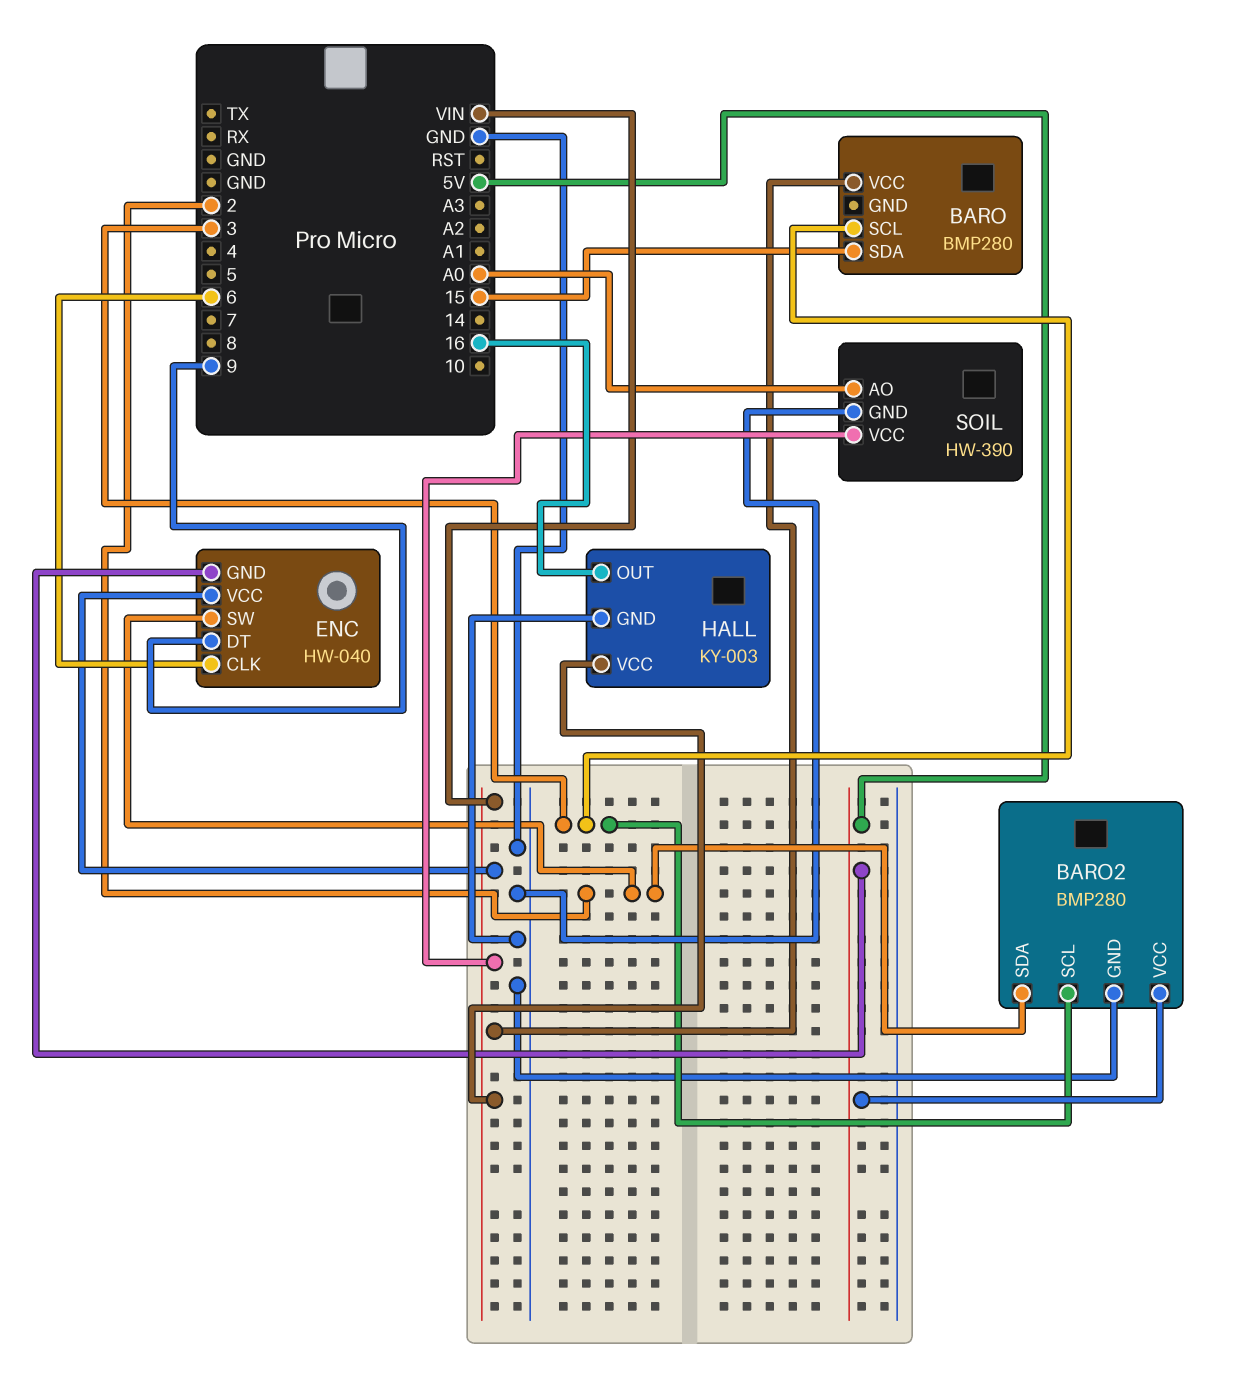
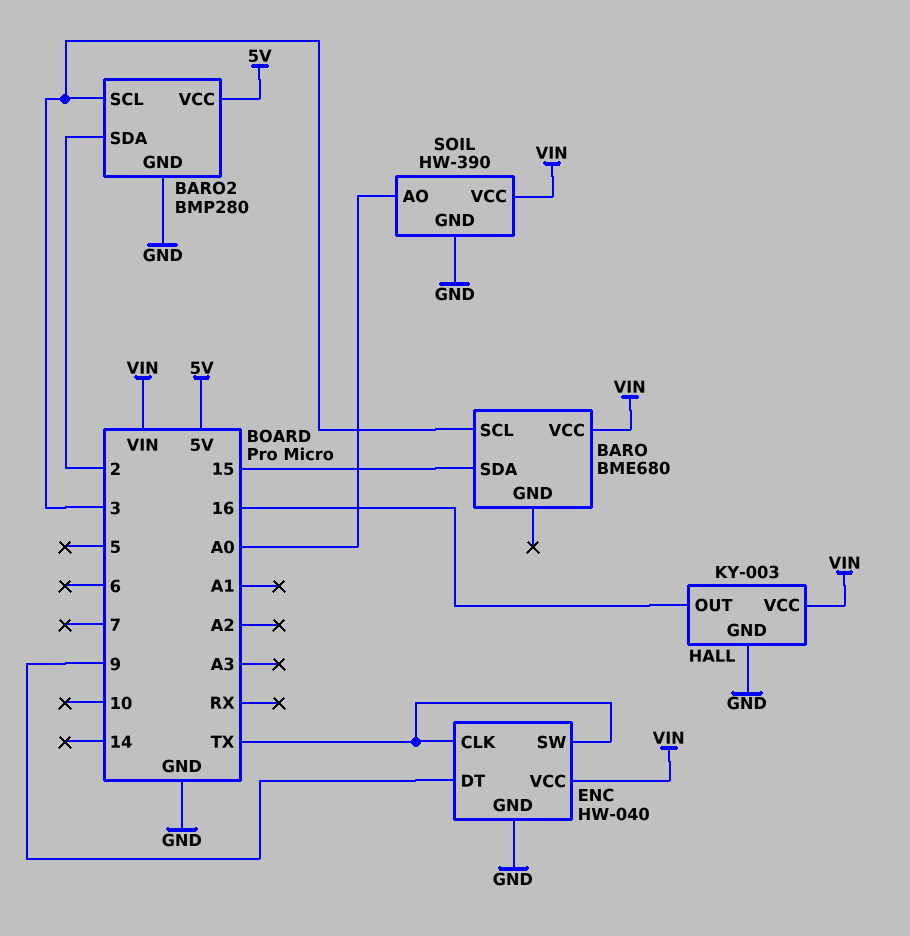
BARO: BMP280 -> BME680
ENC pin CLK: 6 -> TX
ENC pin GND: 5V -> GND
ENC pin SW: 2 -> TX

